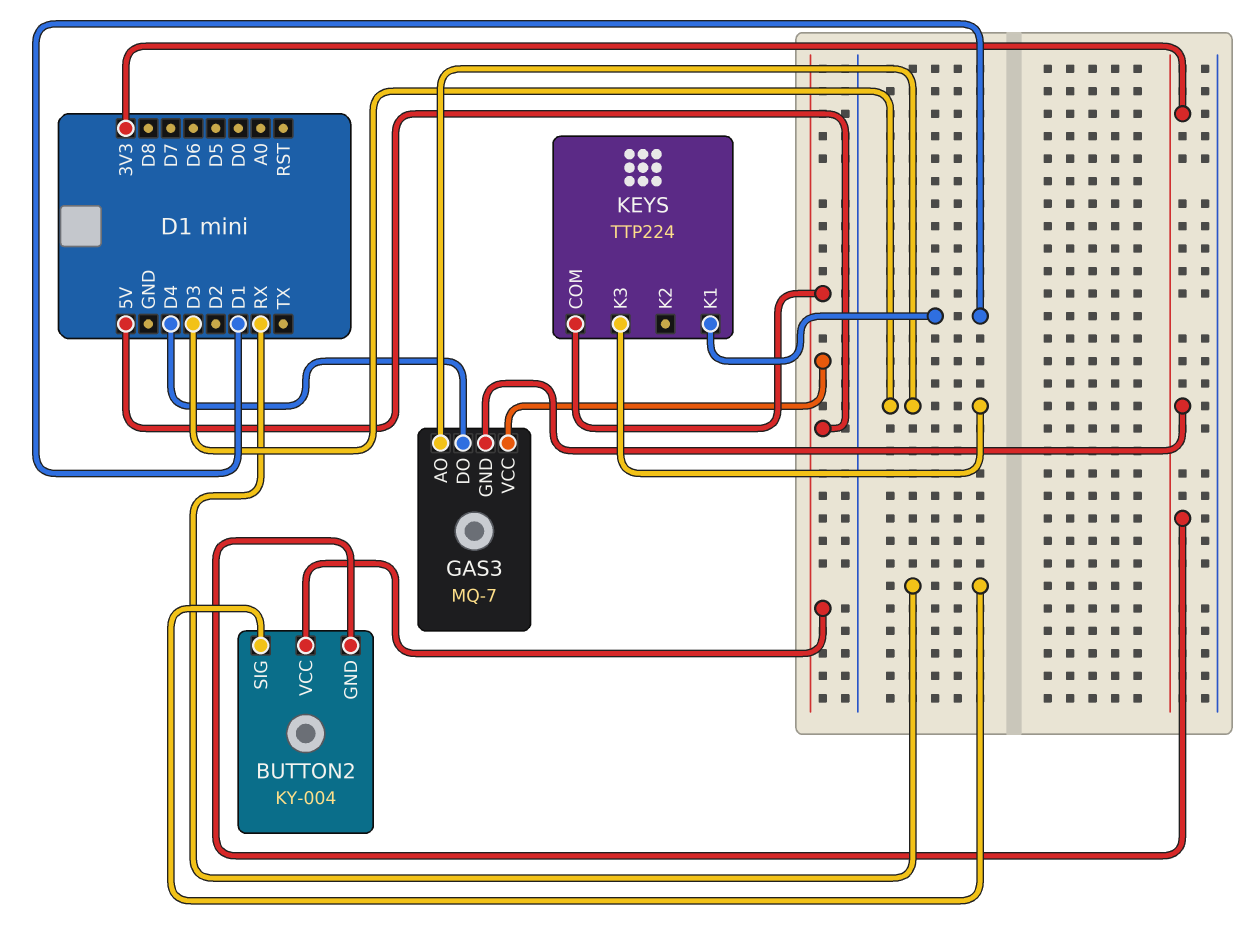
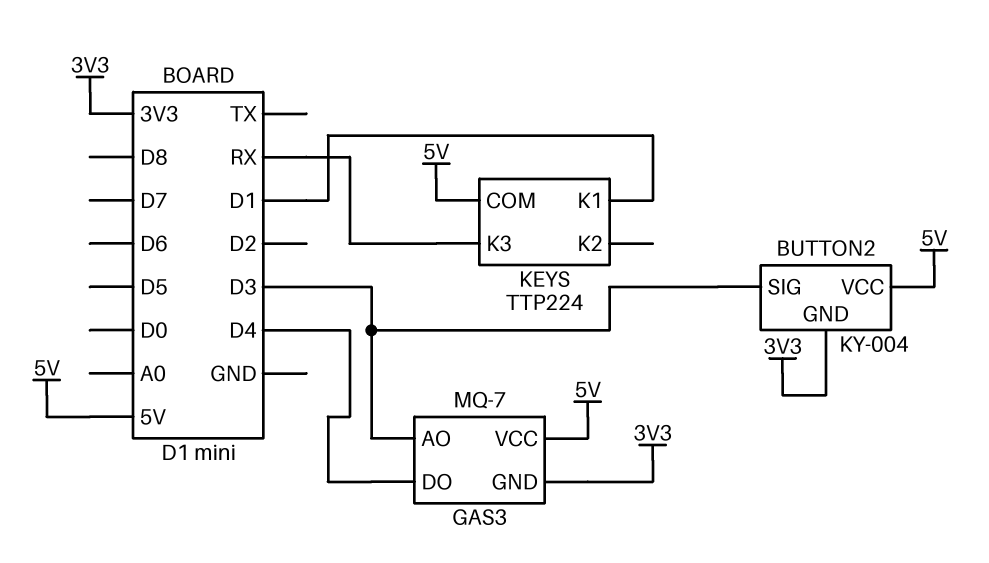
BUTTON2 pin SIG: RX -> D3
KEYS pin K3: D3 -> RX

